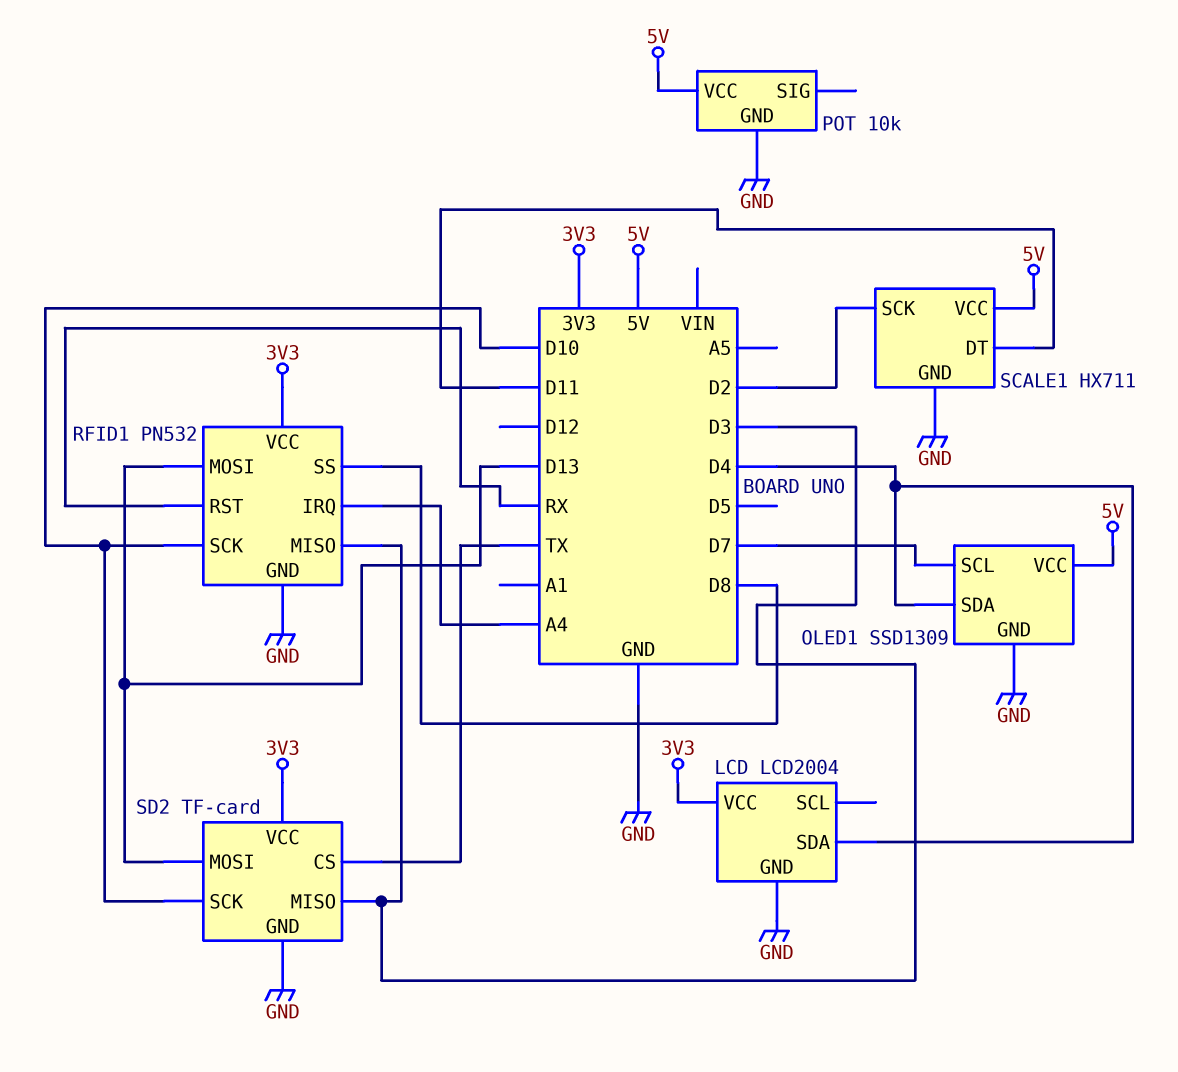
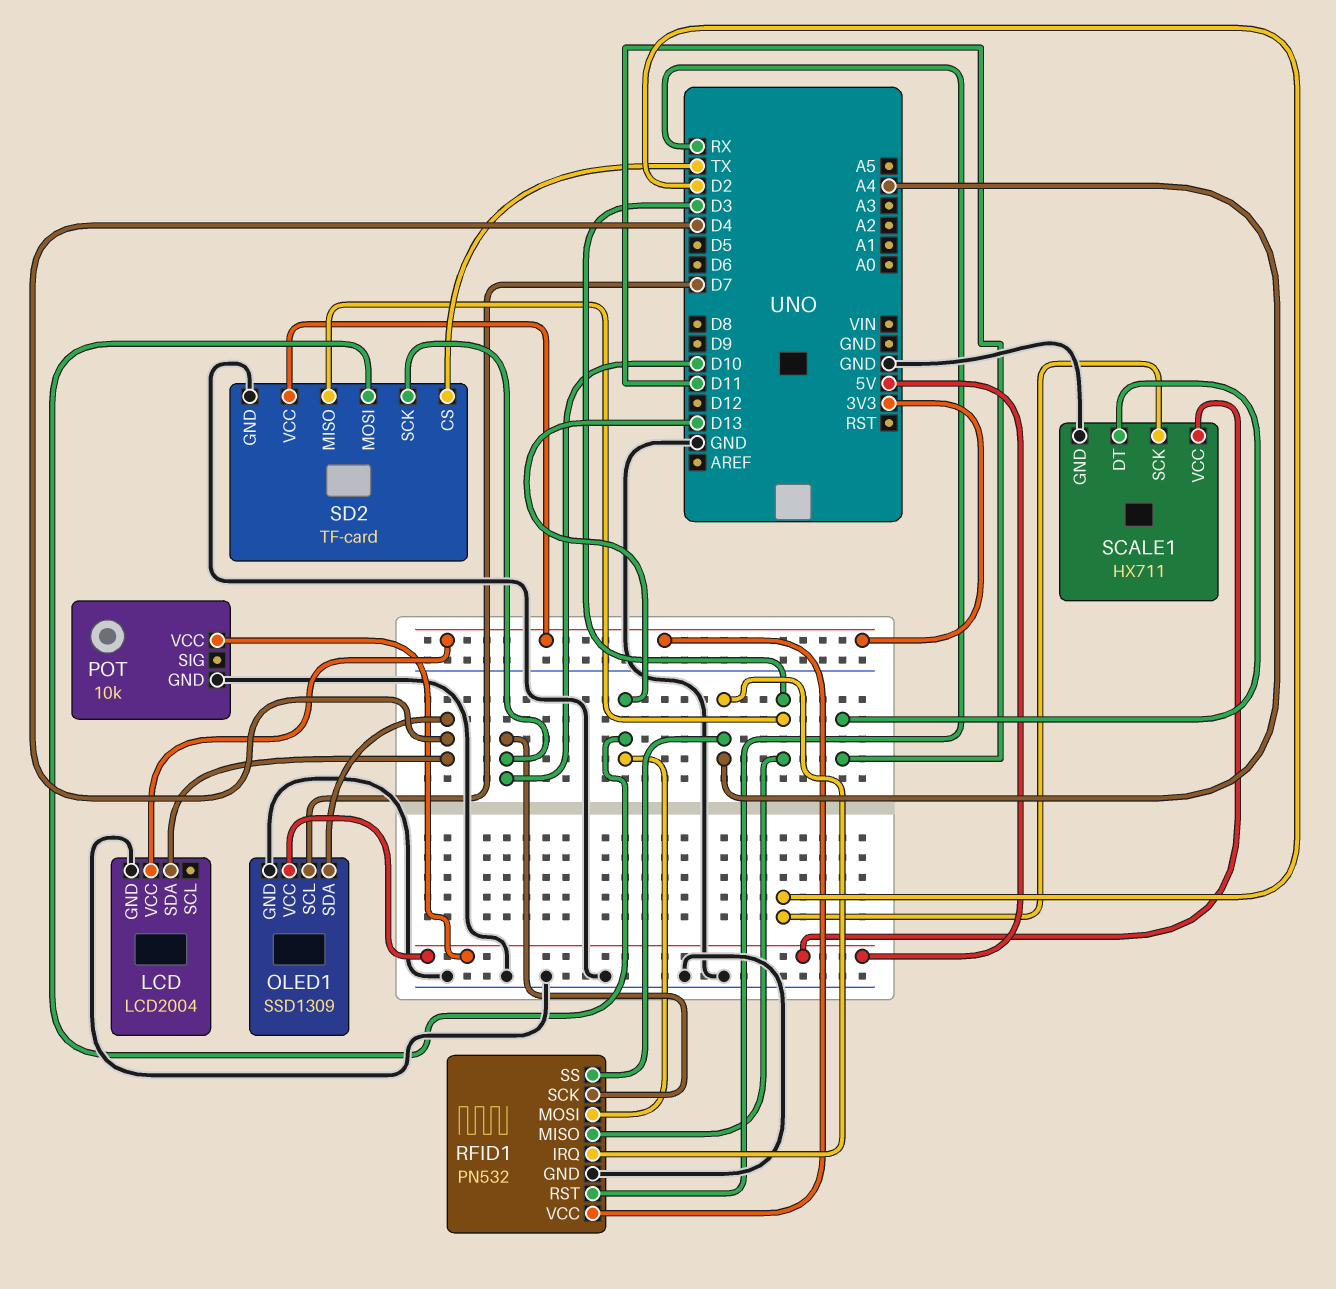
RFID1 pin SS: D8 -> A4

